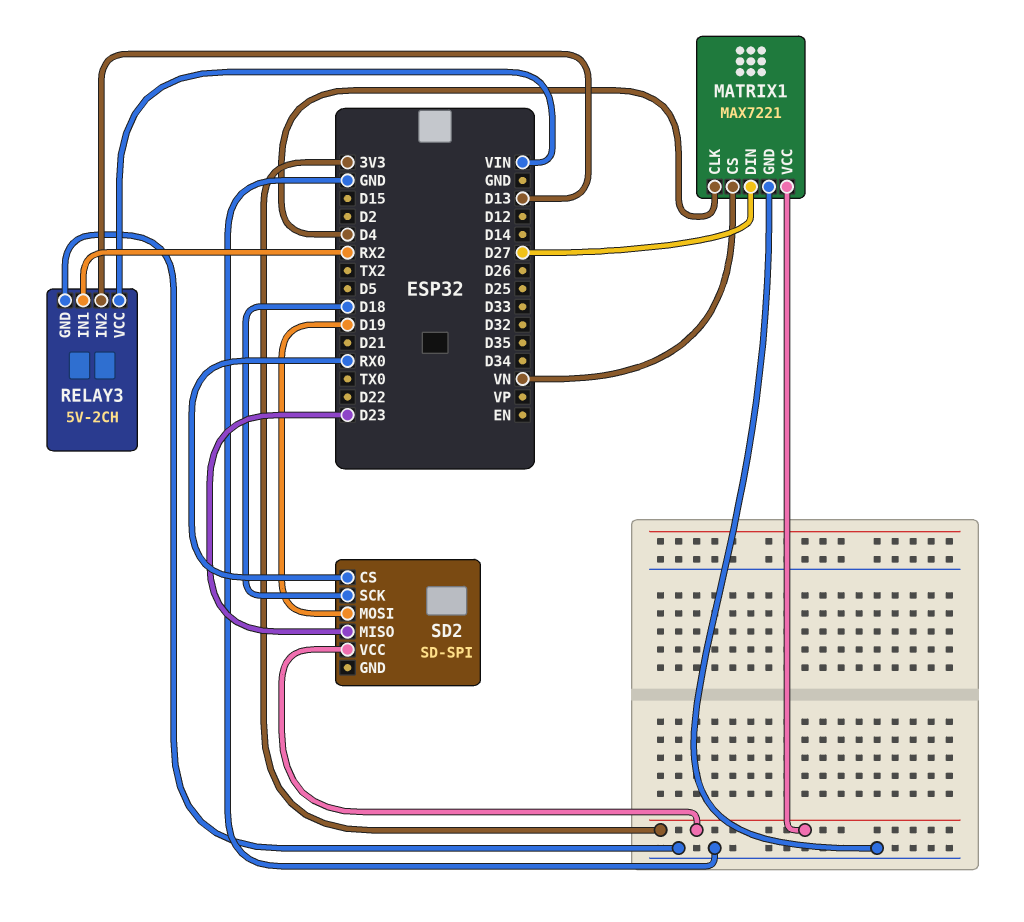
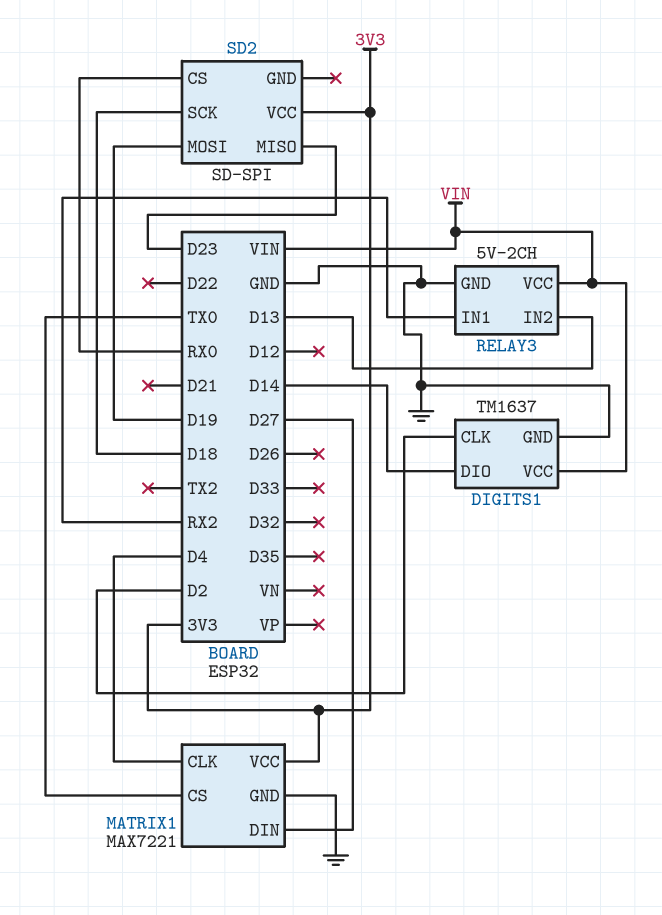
DIGITS1: none -> TM1637
DIGITS1 pin CLK: none -> D2
DIGITS1 pin DIO: none -> D14
DIGITS1 pin GND: none -> GND
DIGITS1 pin VCC: none -> VIN
MATRIX1 pin CS: VN -> TX0

